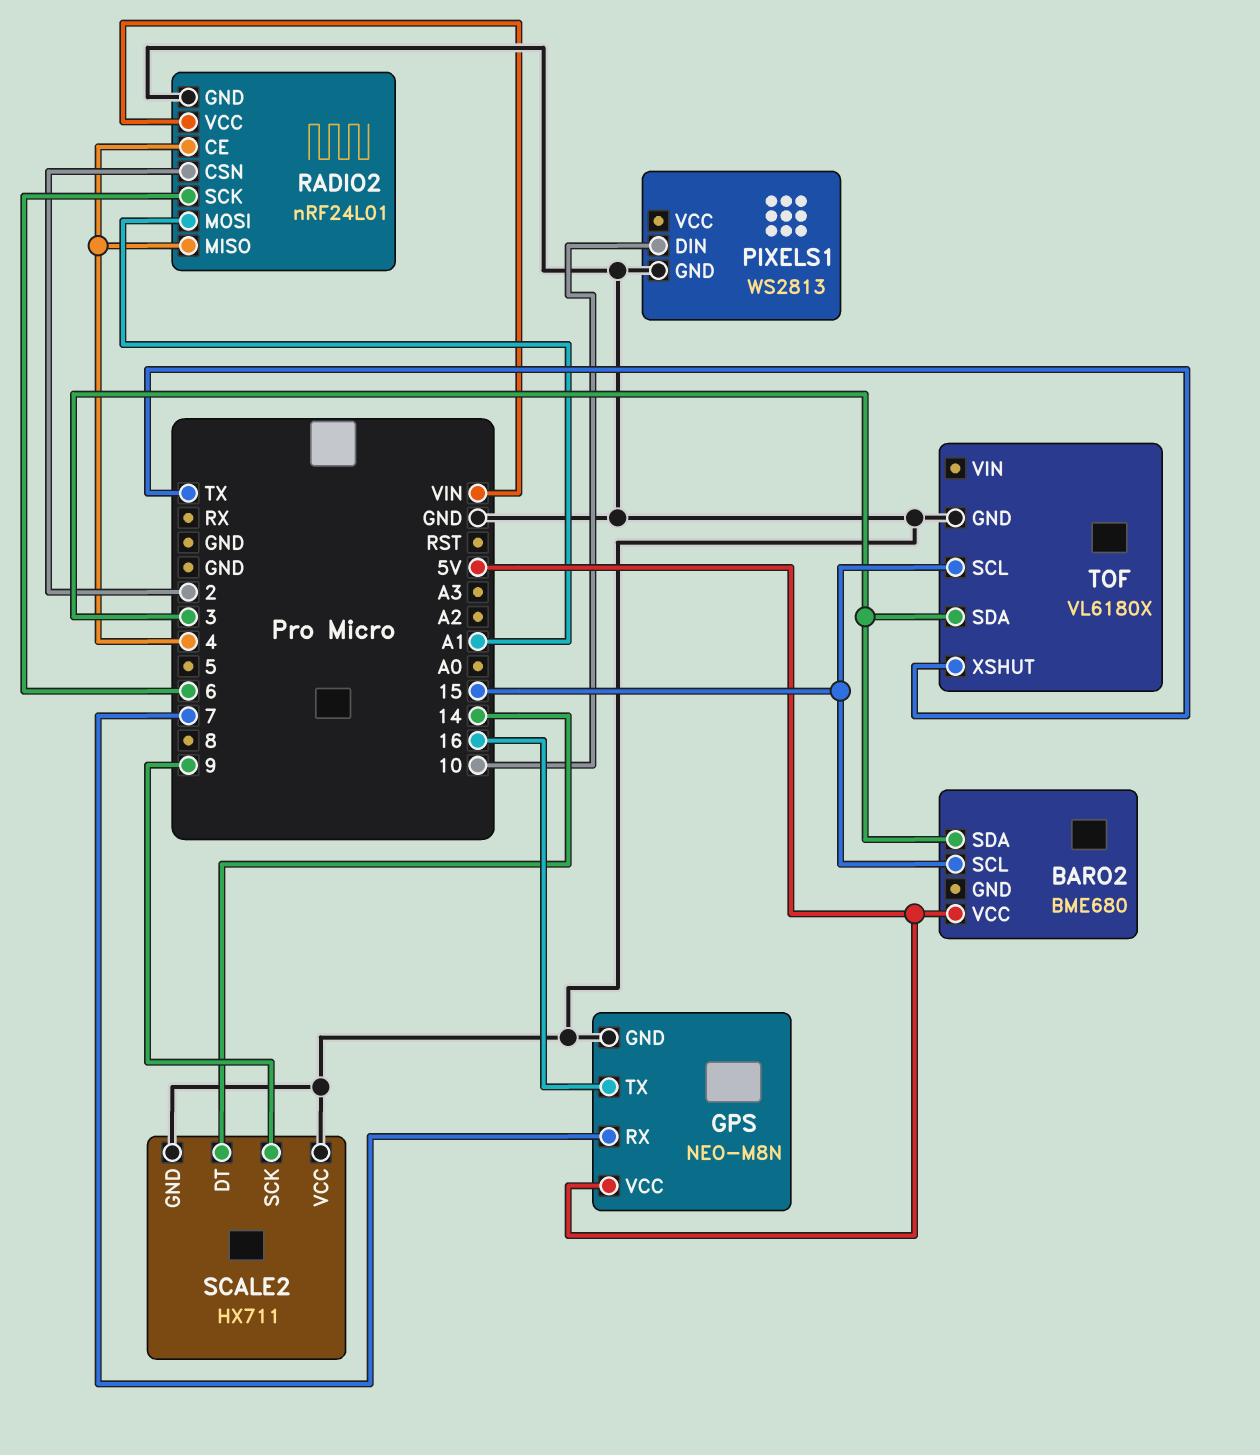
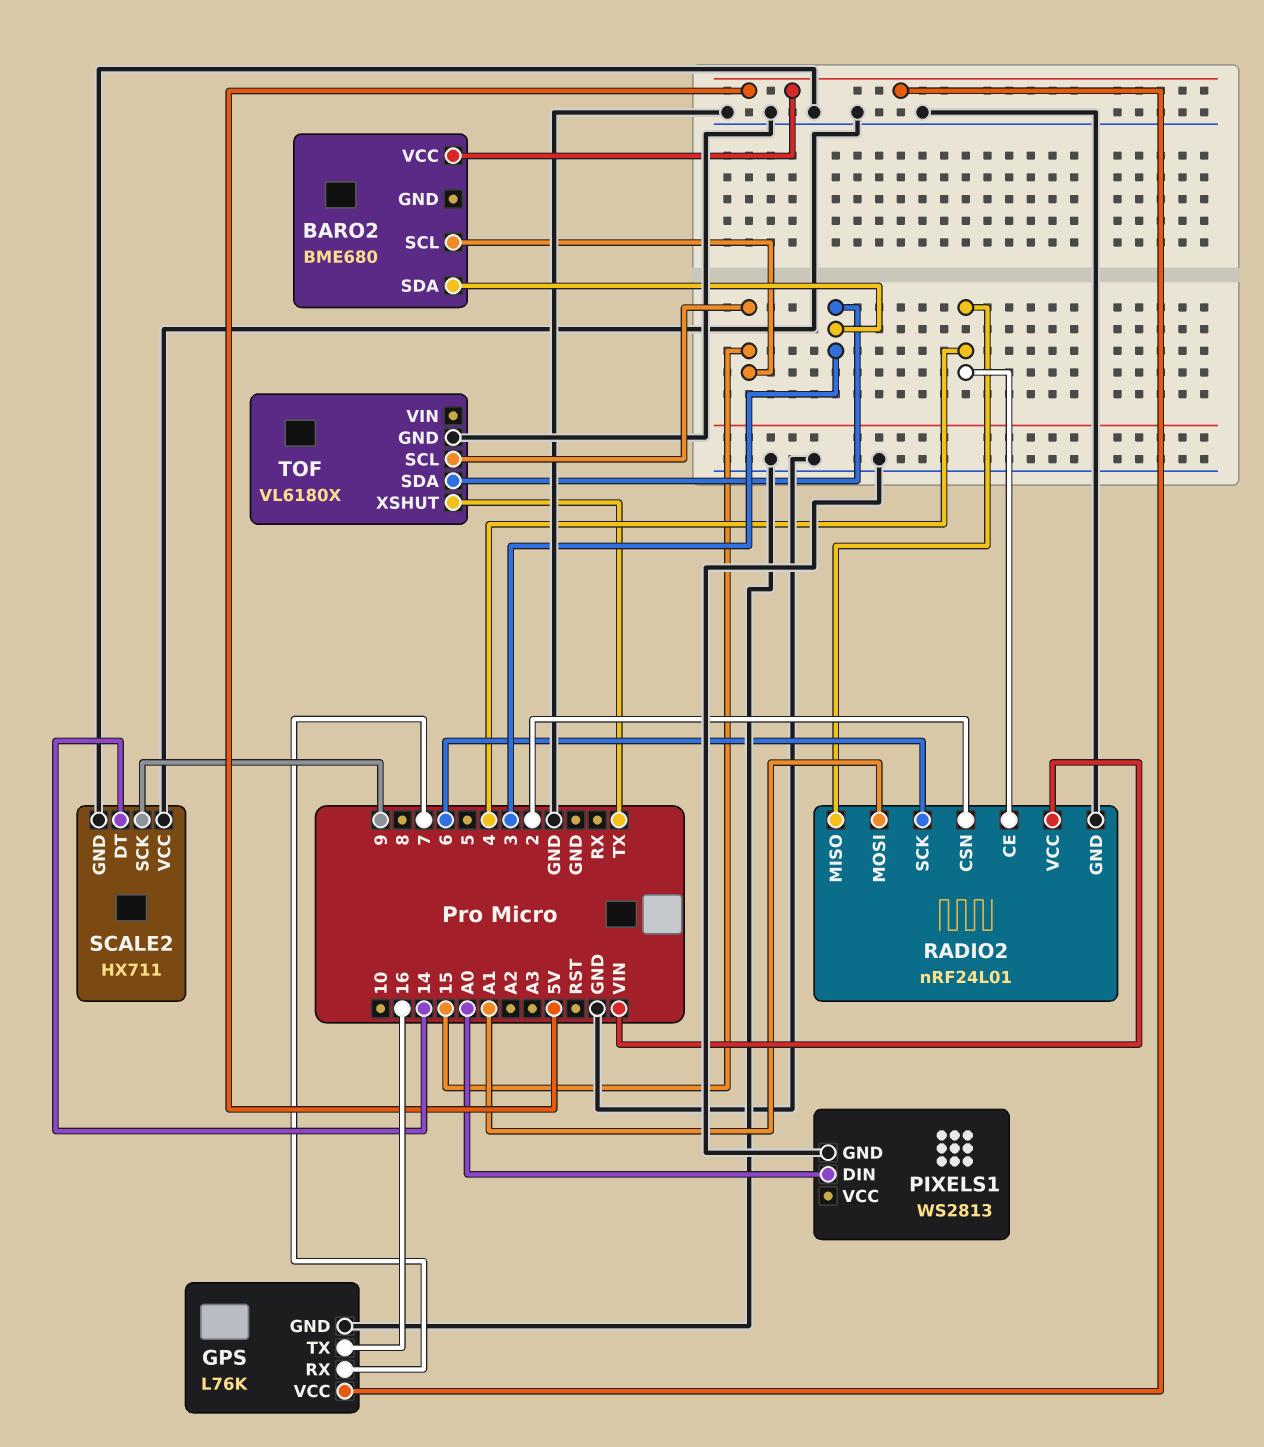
GPS: NEO-M8N -> L76K
PIXELS1 pin DIN: 10 -> A0

